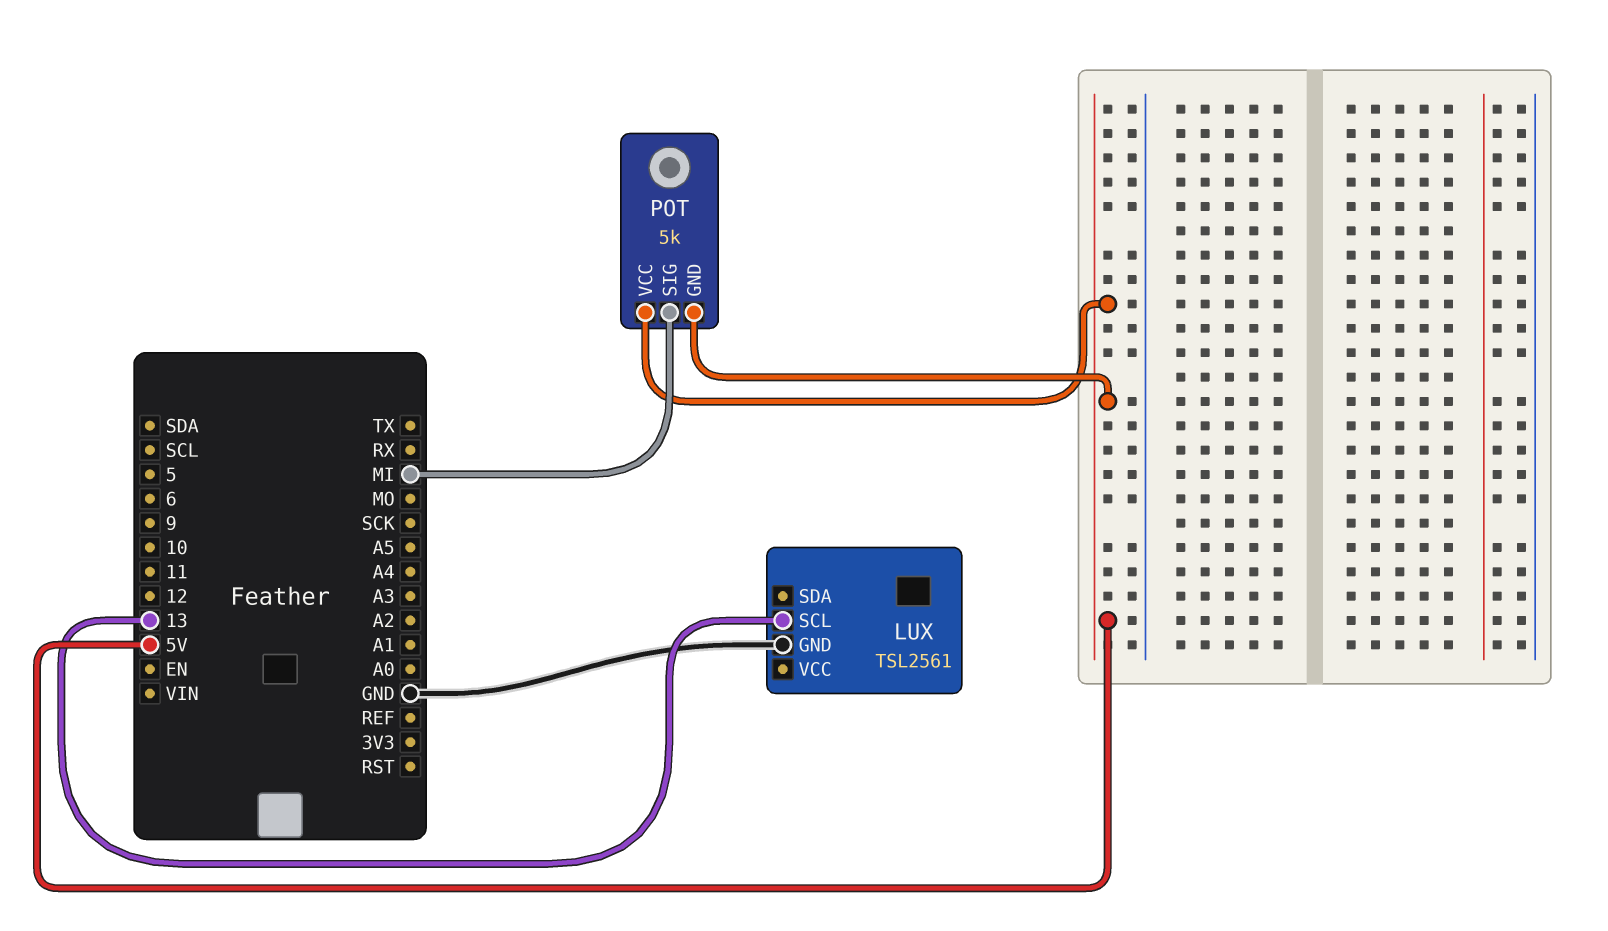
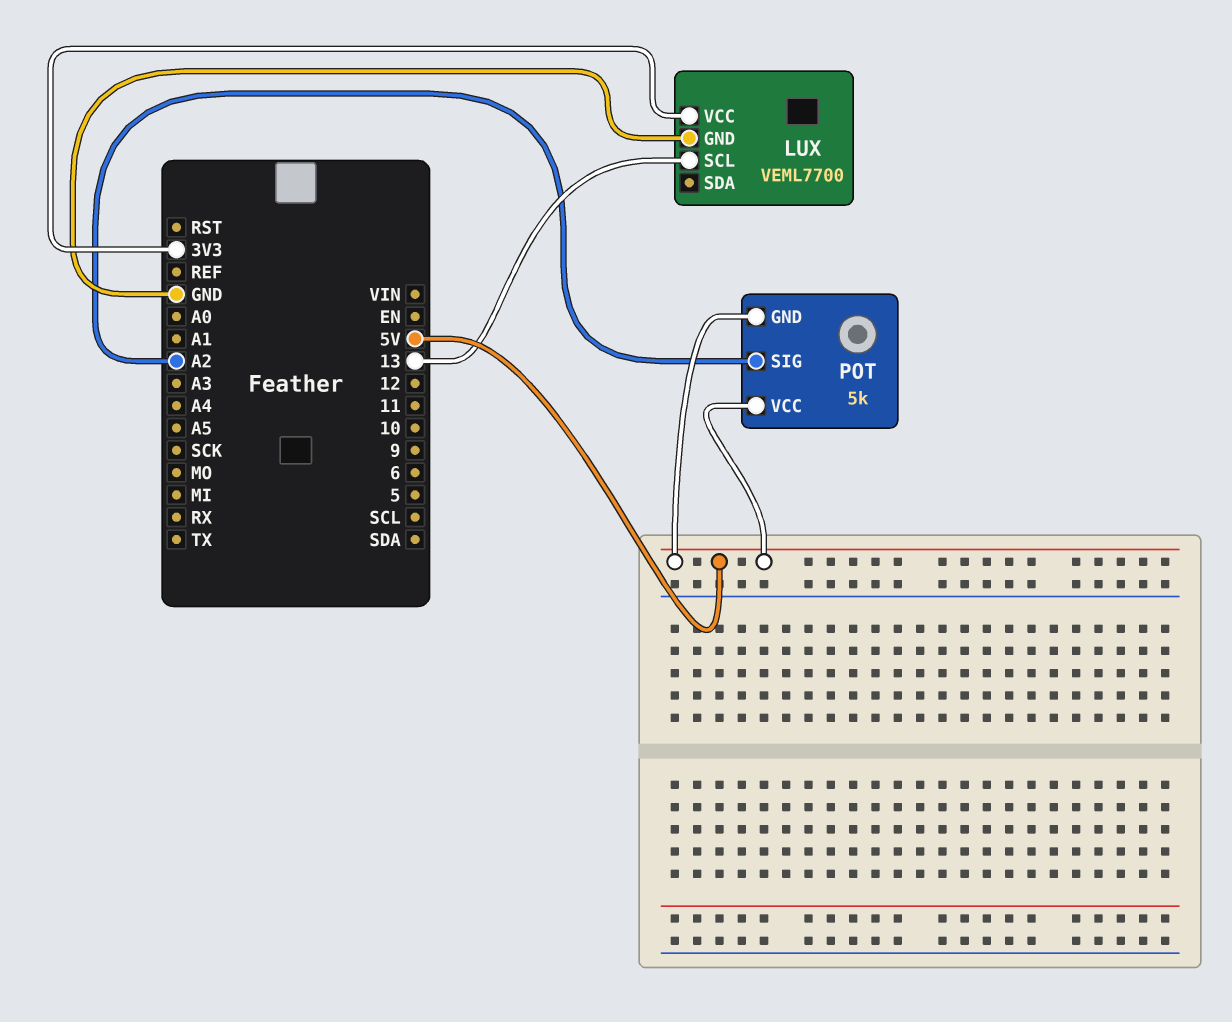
LUX: TSL2561 -> VEML7700
LUX pin VCC: none -> 3V3
POT pin SIG: MI -> A2

